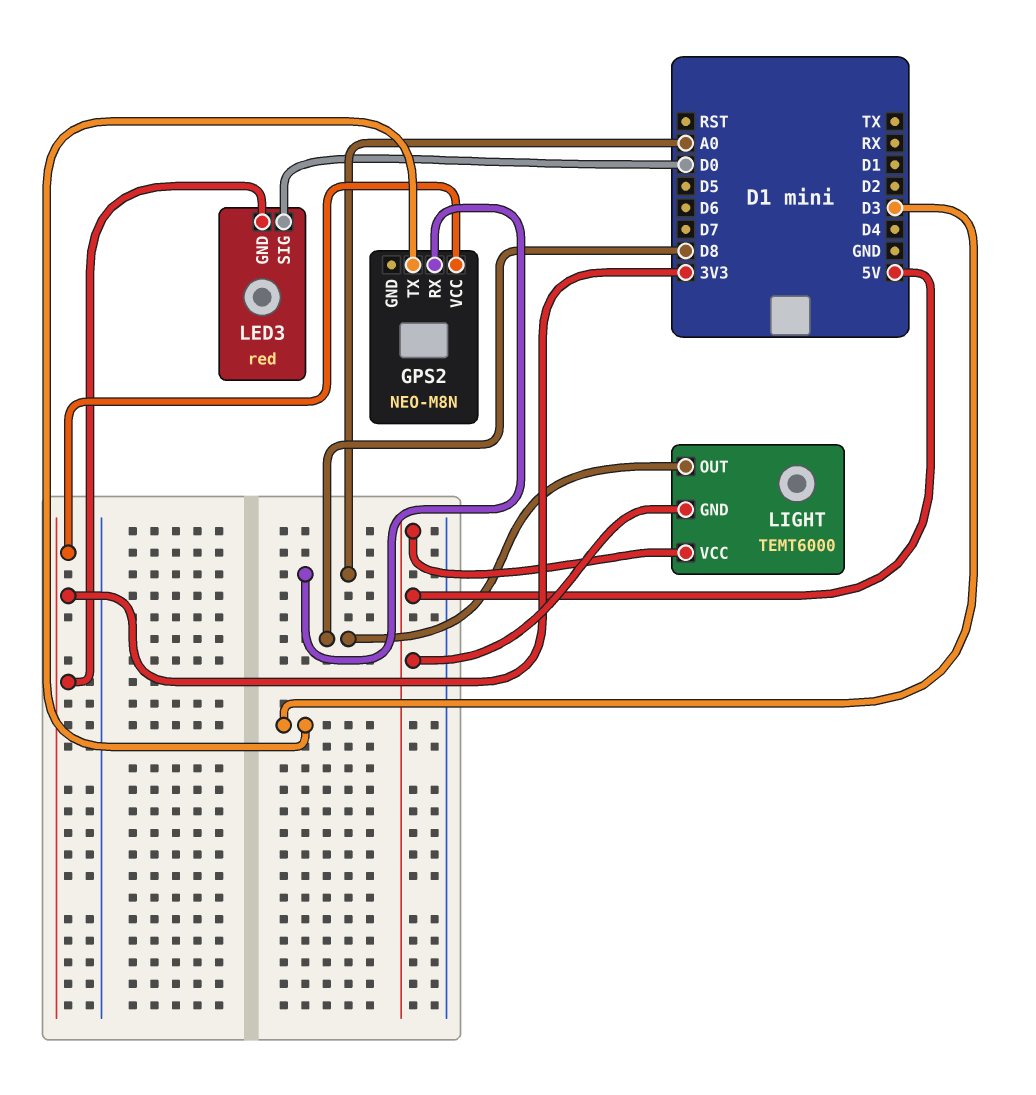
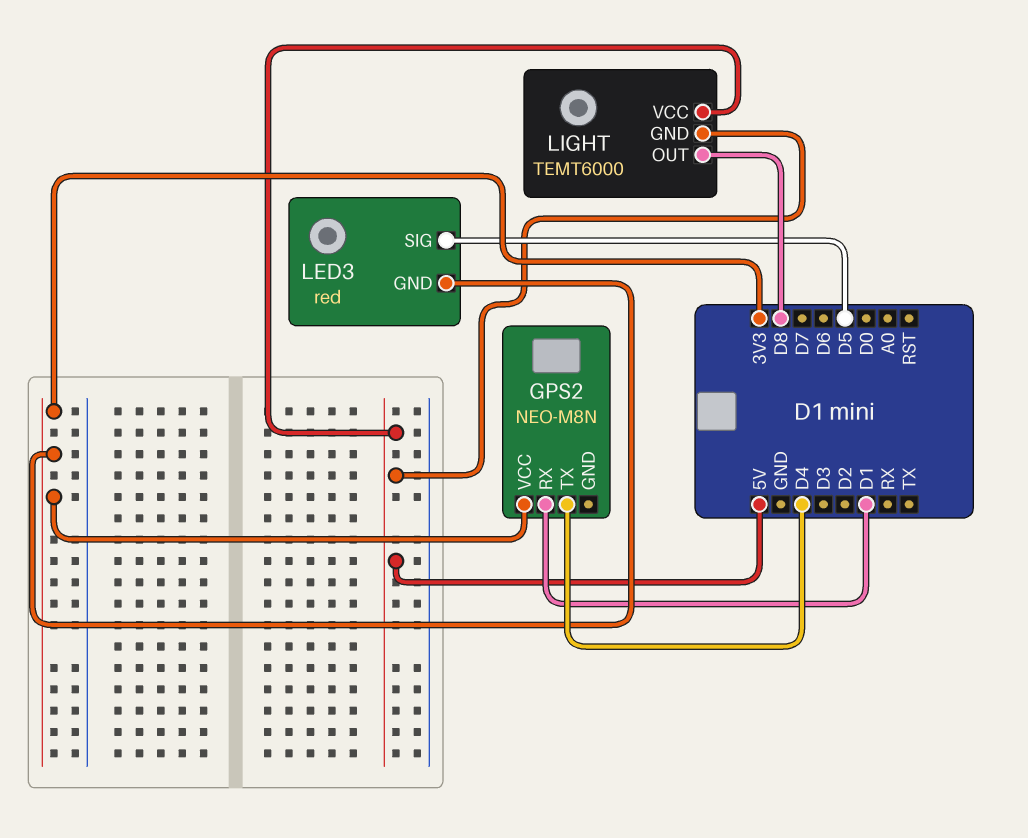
GPS2 pin RX: A0 -> D1
GPS2 pin TX: D3 -> D4
LED3 pin SIG: D0 -> D5

